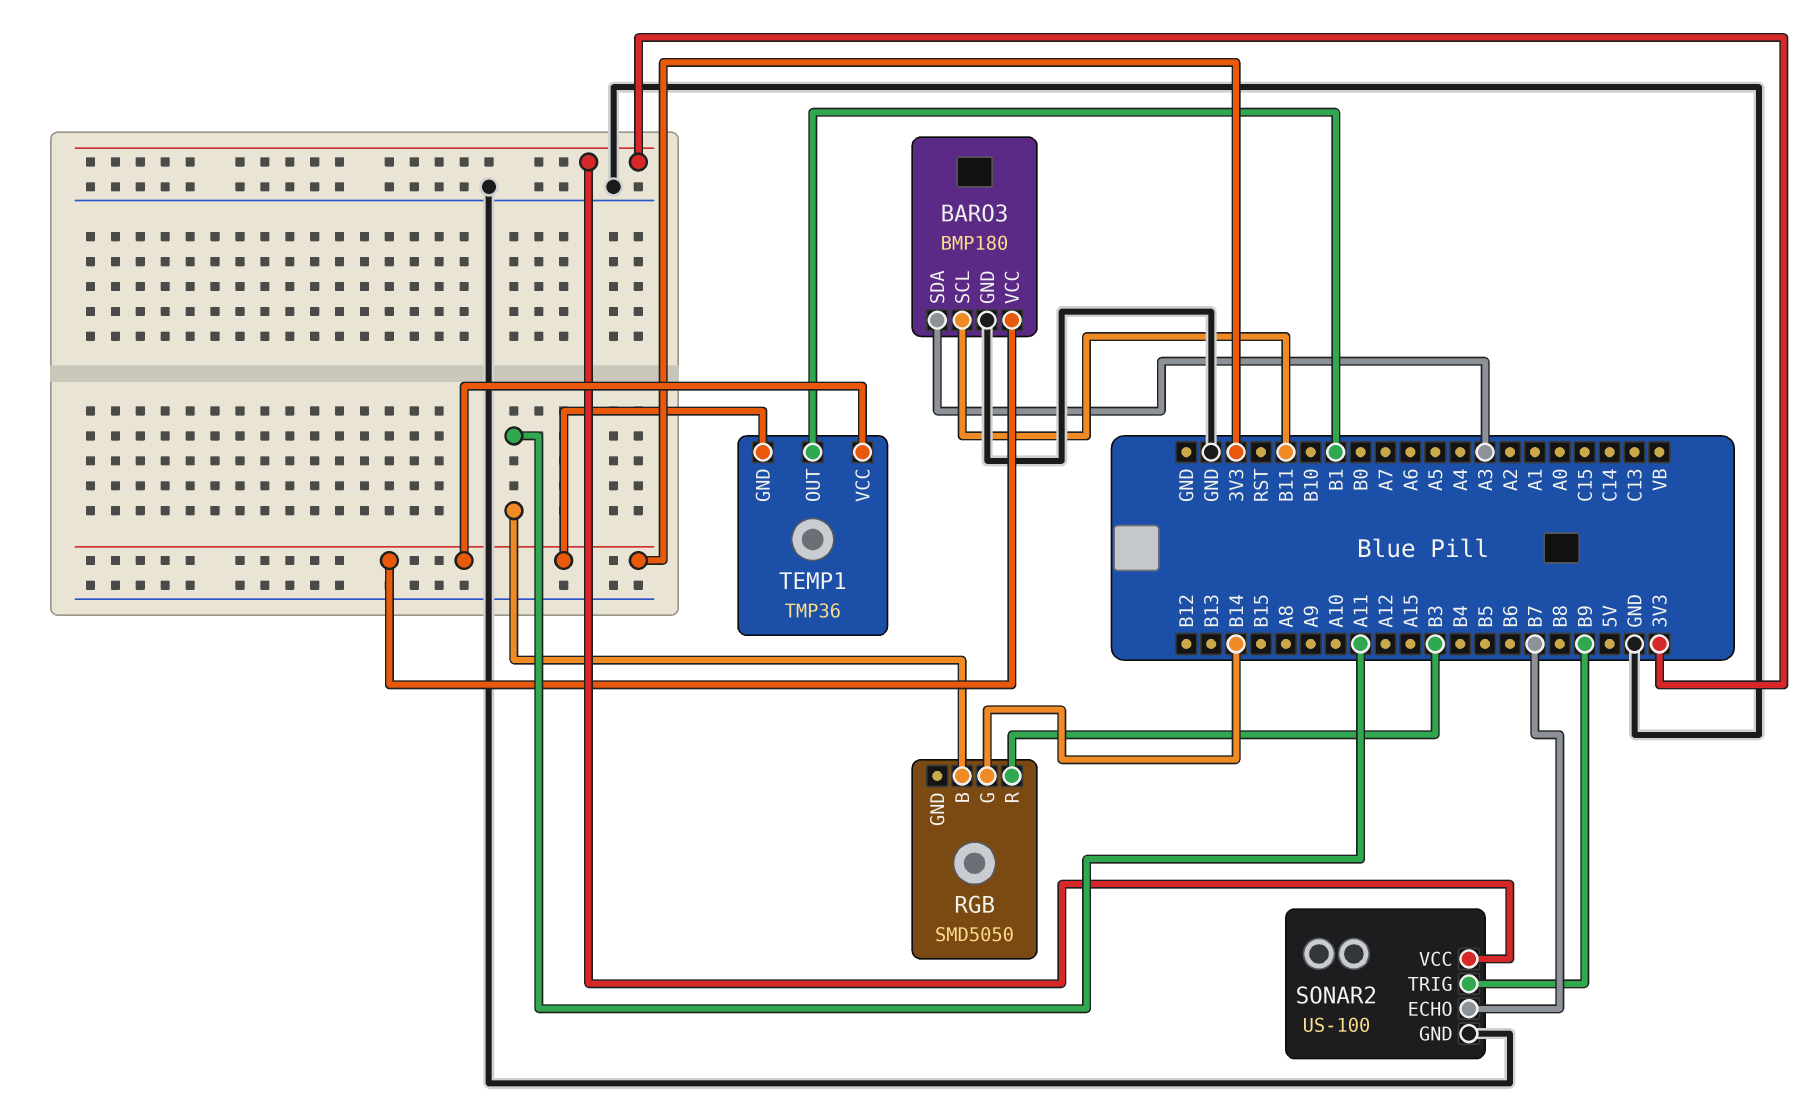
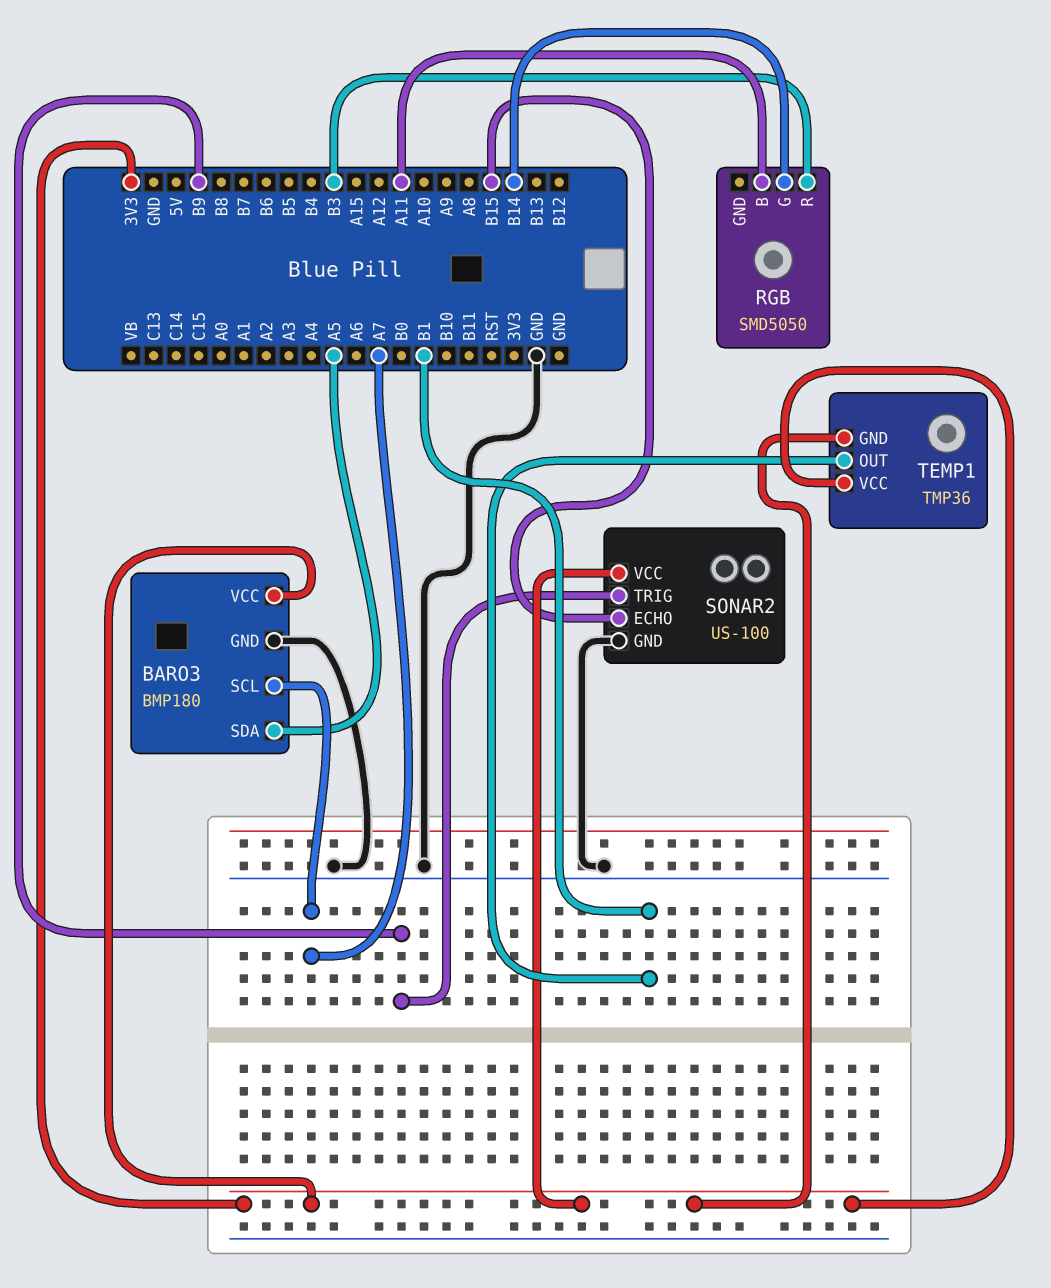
BARO3 pin SCL: B11 -> A7
BARO3 pin SDA: A3 -> A5
SONAR2 pin ECHO: B7 -> B15

